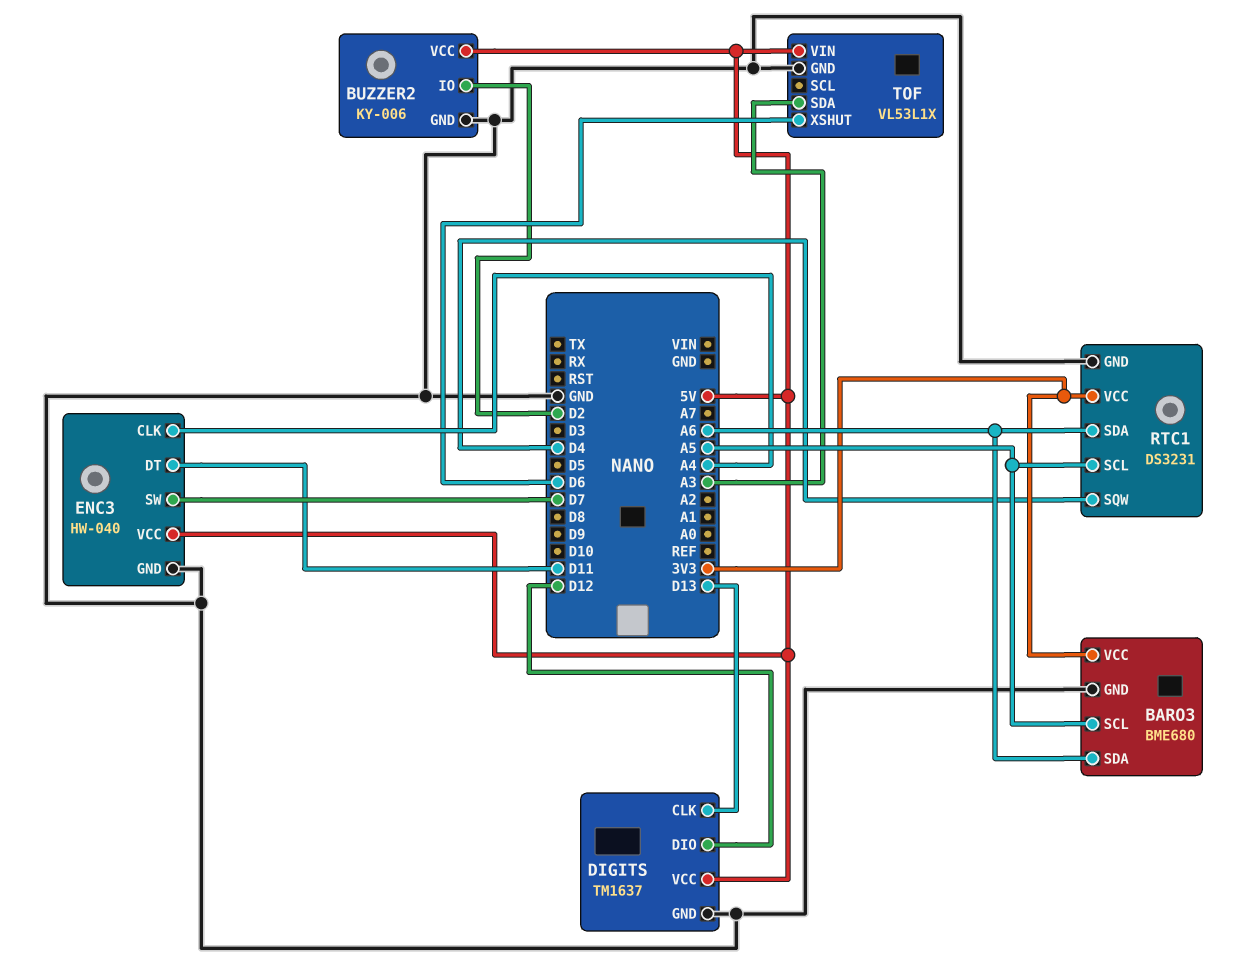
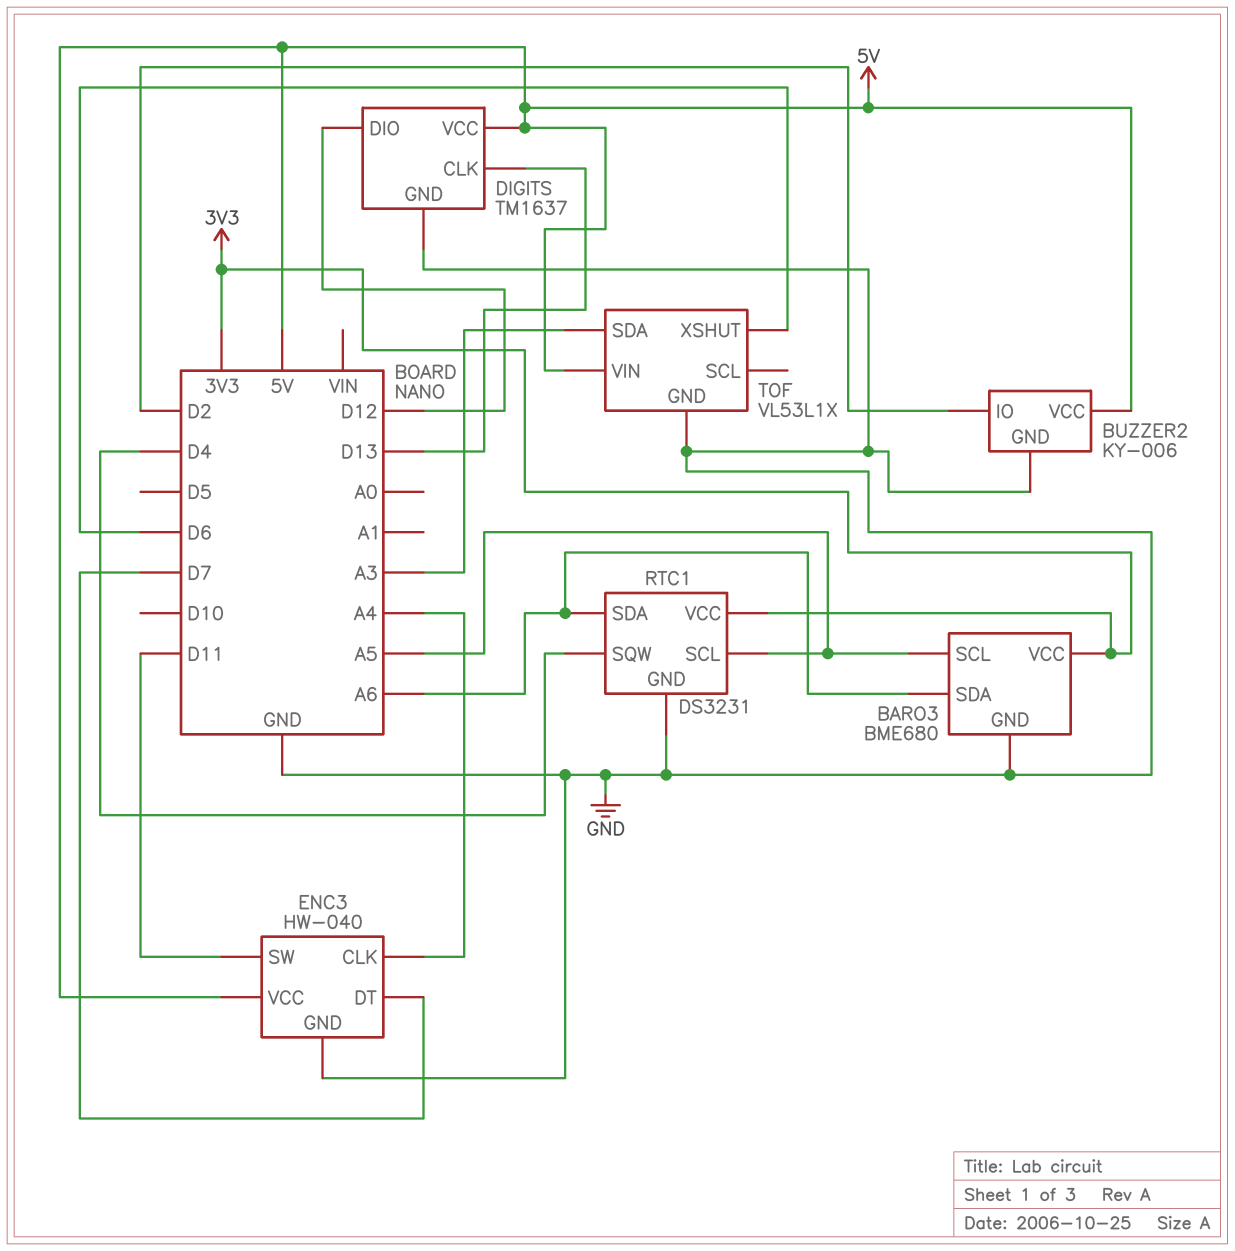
ENC3 pin DT: D11 -> D7
ENC3 pin SW: D7 -> D11

